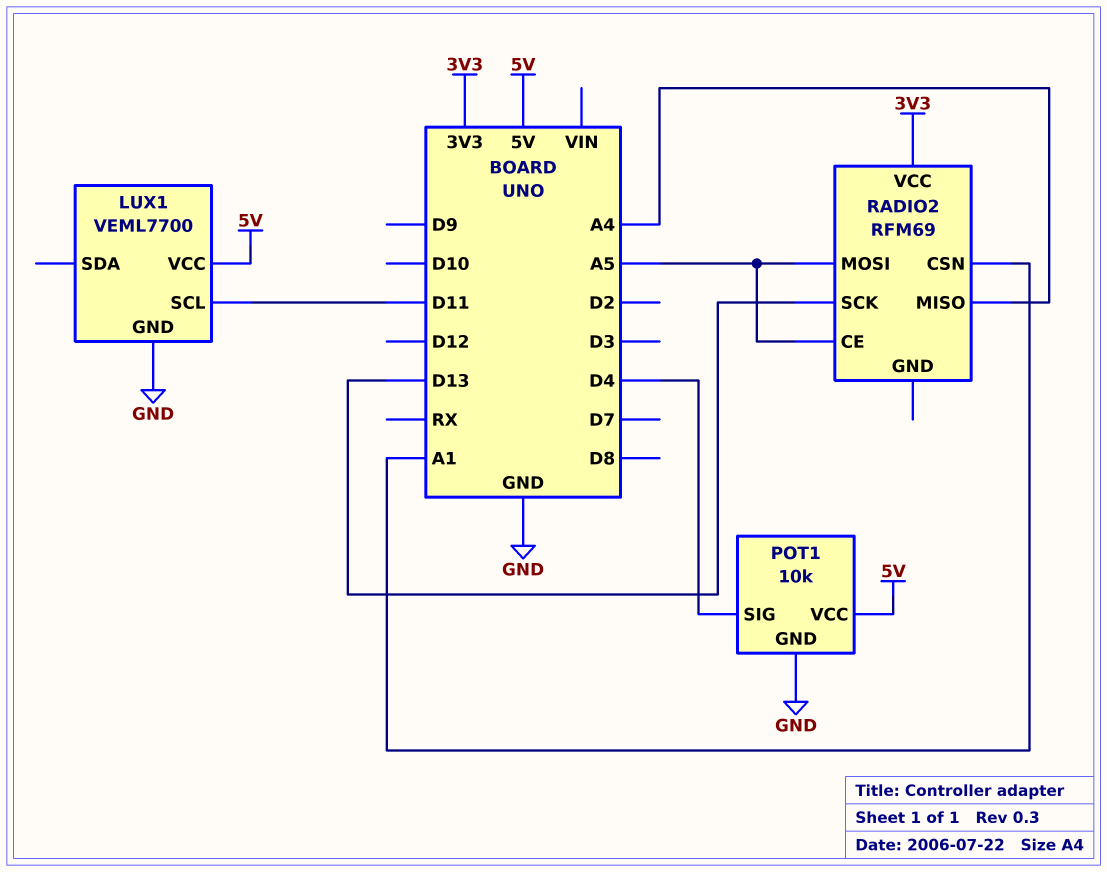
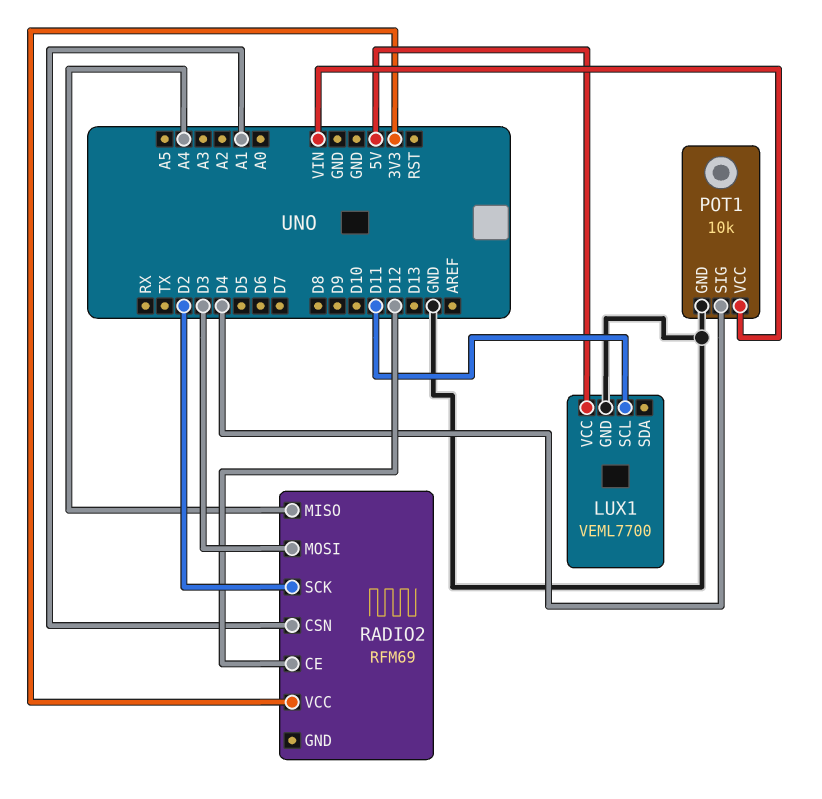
POT1 pin VCC: 5V -> VIN
RADIO2 pin CE: A5 -> D12
RADIO2 pin MOSI: A5 -> D3
RADIO2 pin SCK: D13 -> D2

